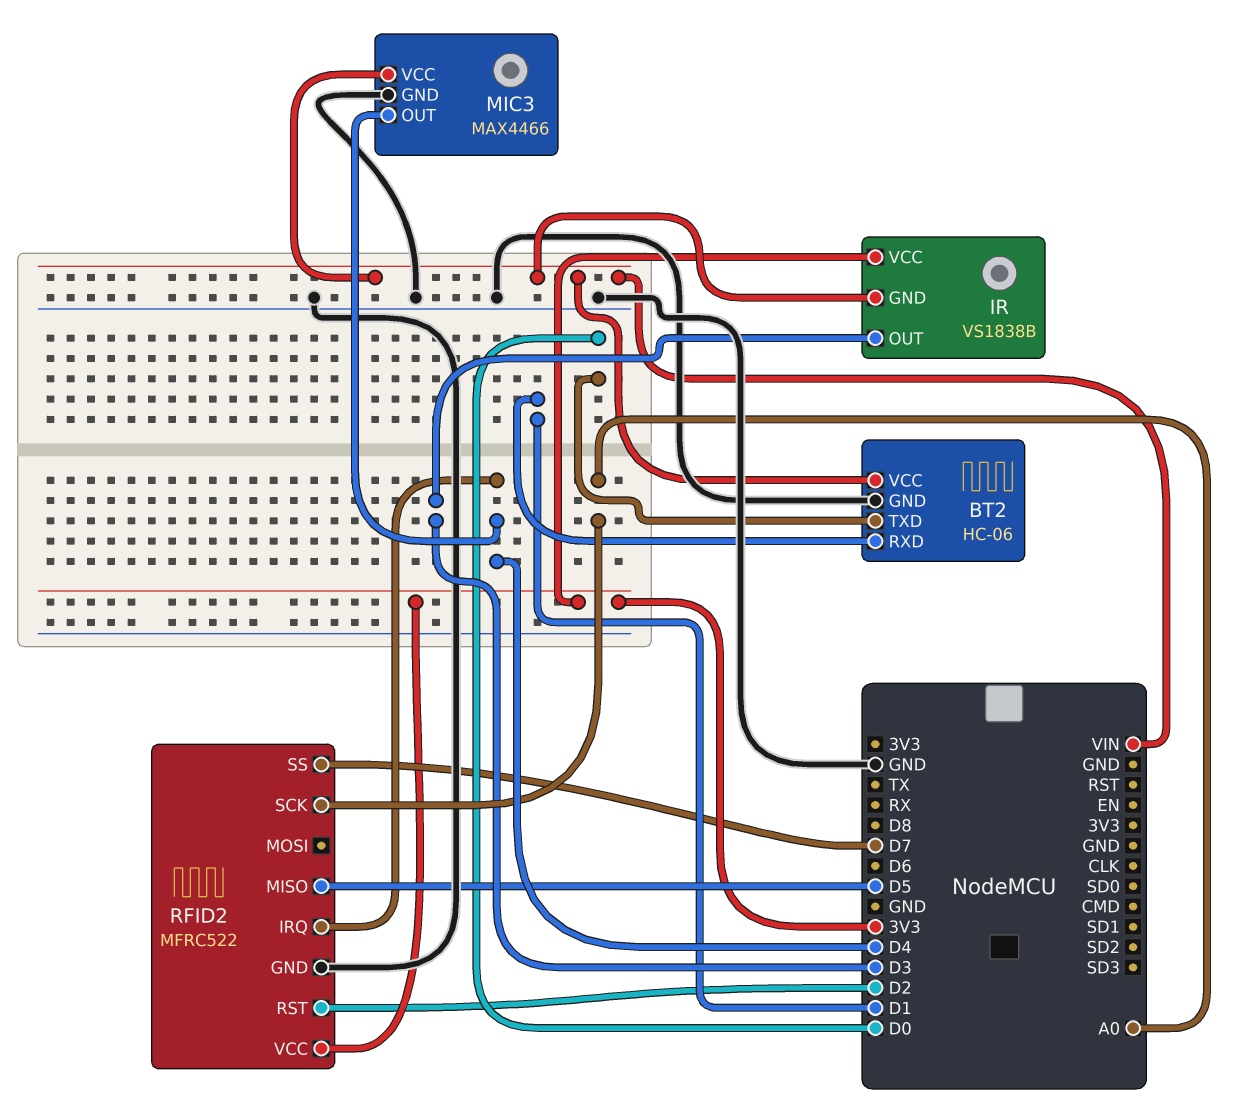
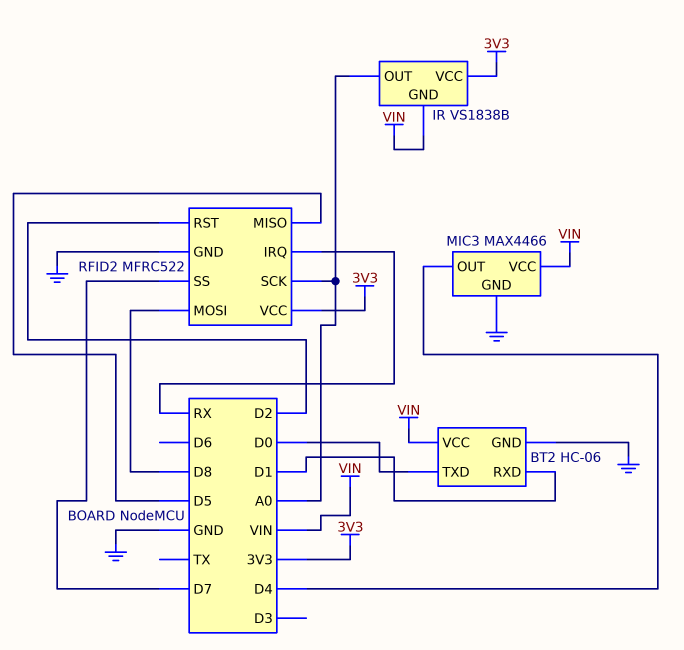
IR pin OUT: D3 -> A0
RFID2 pin IRQ: D4 -> RX
RFID2 pin MOSI: none -> D8

